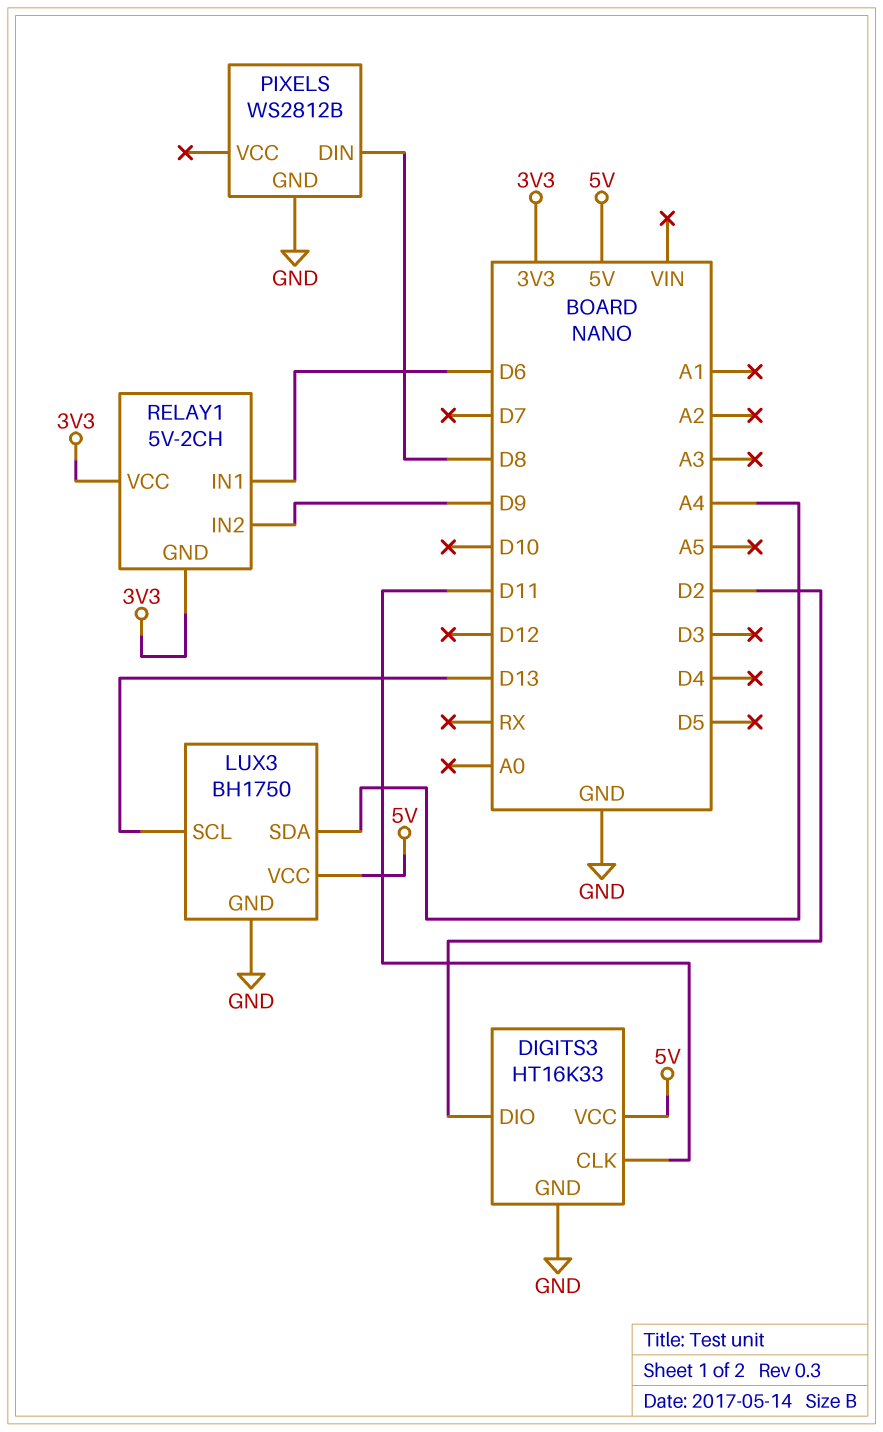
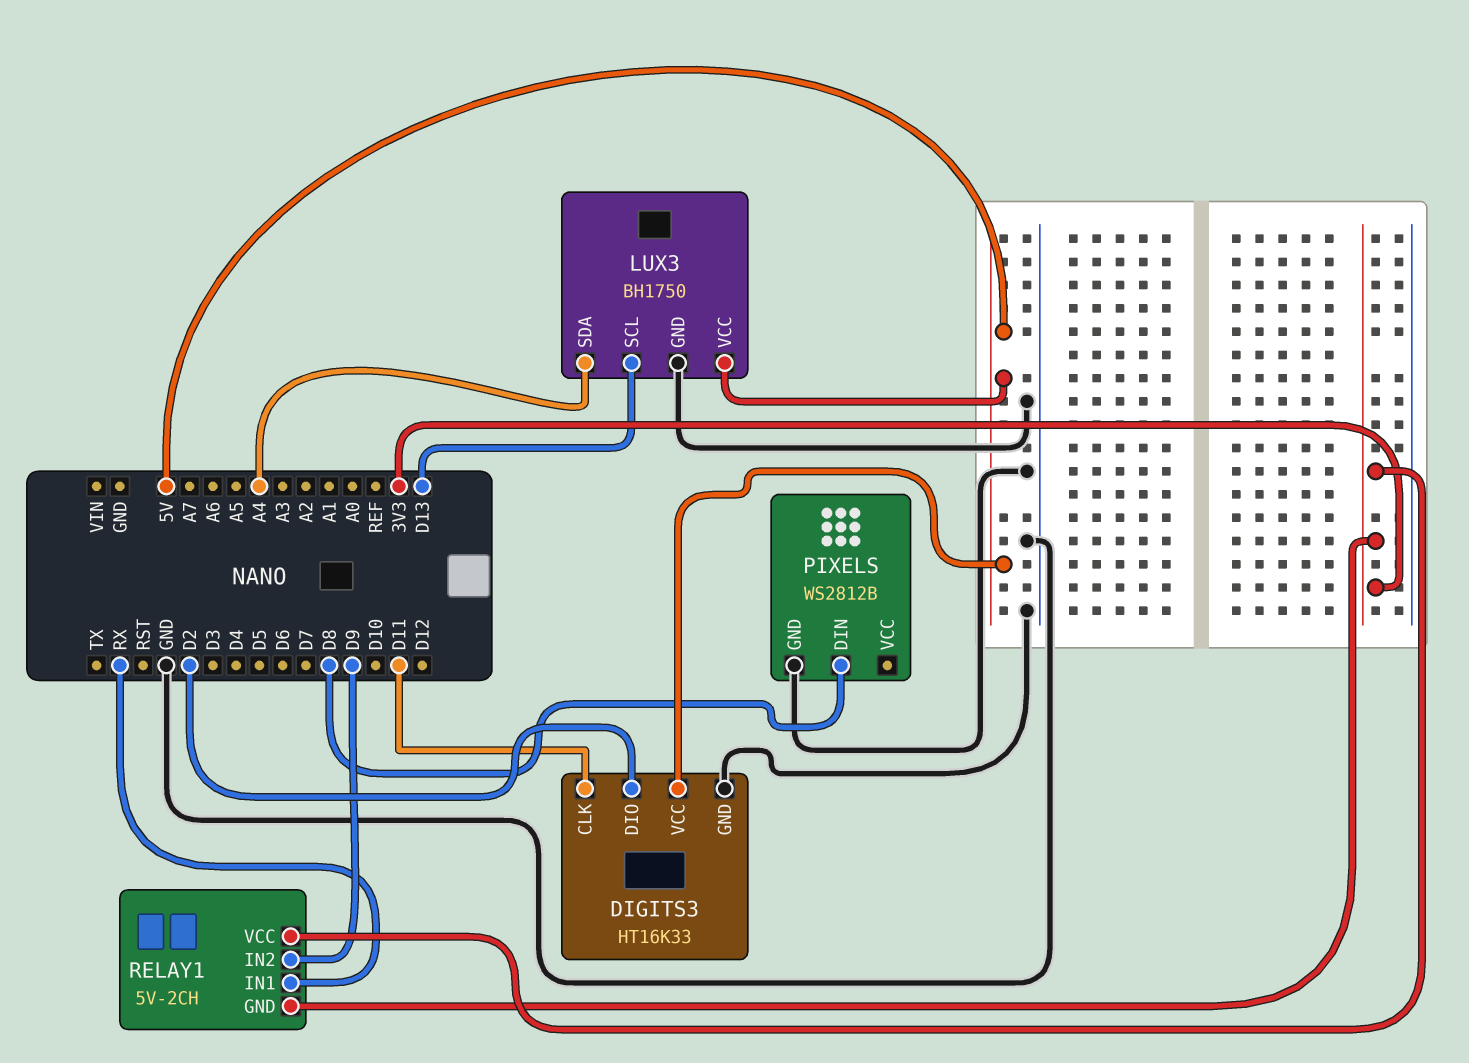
RELAY1 pin IN1: D6 -> RX

